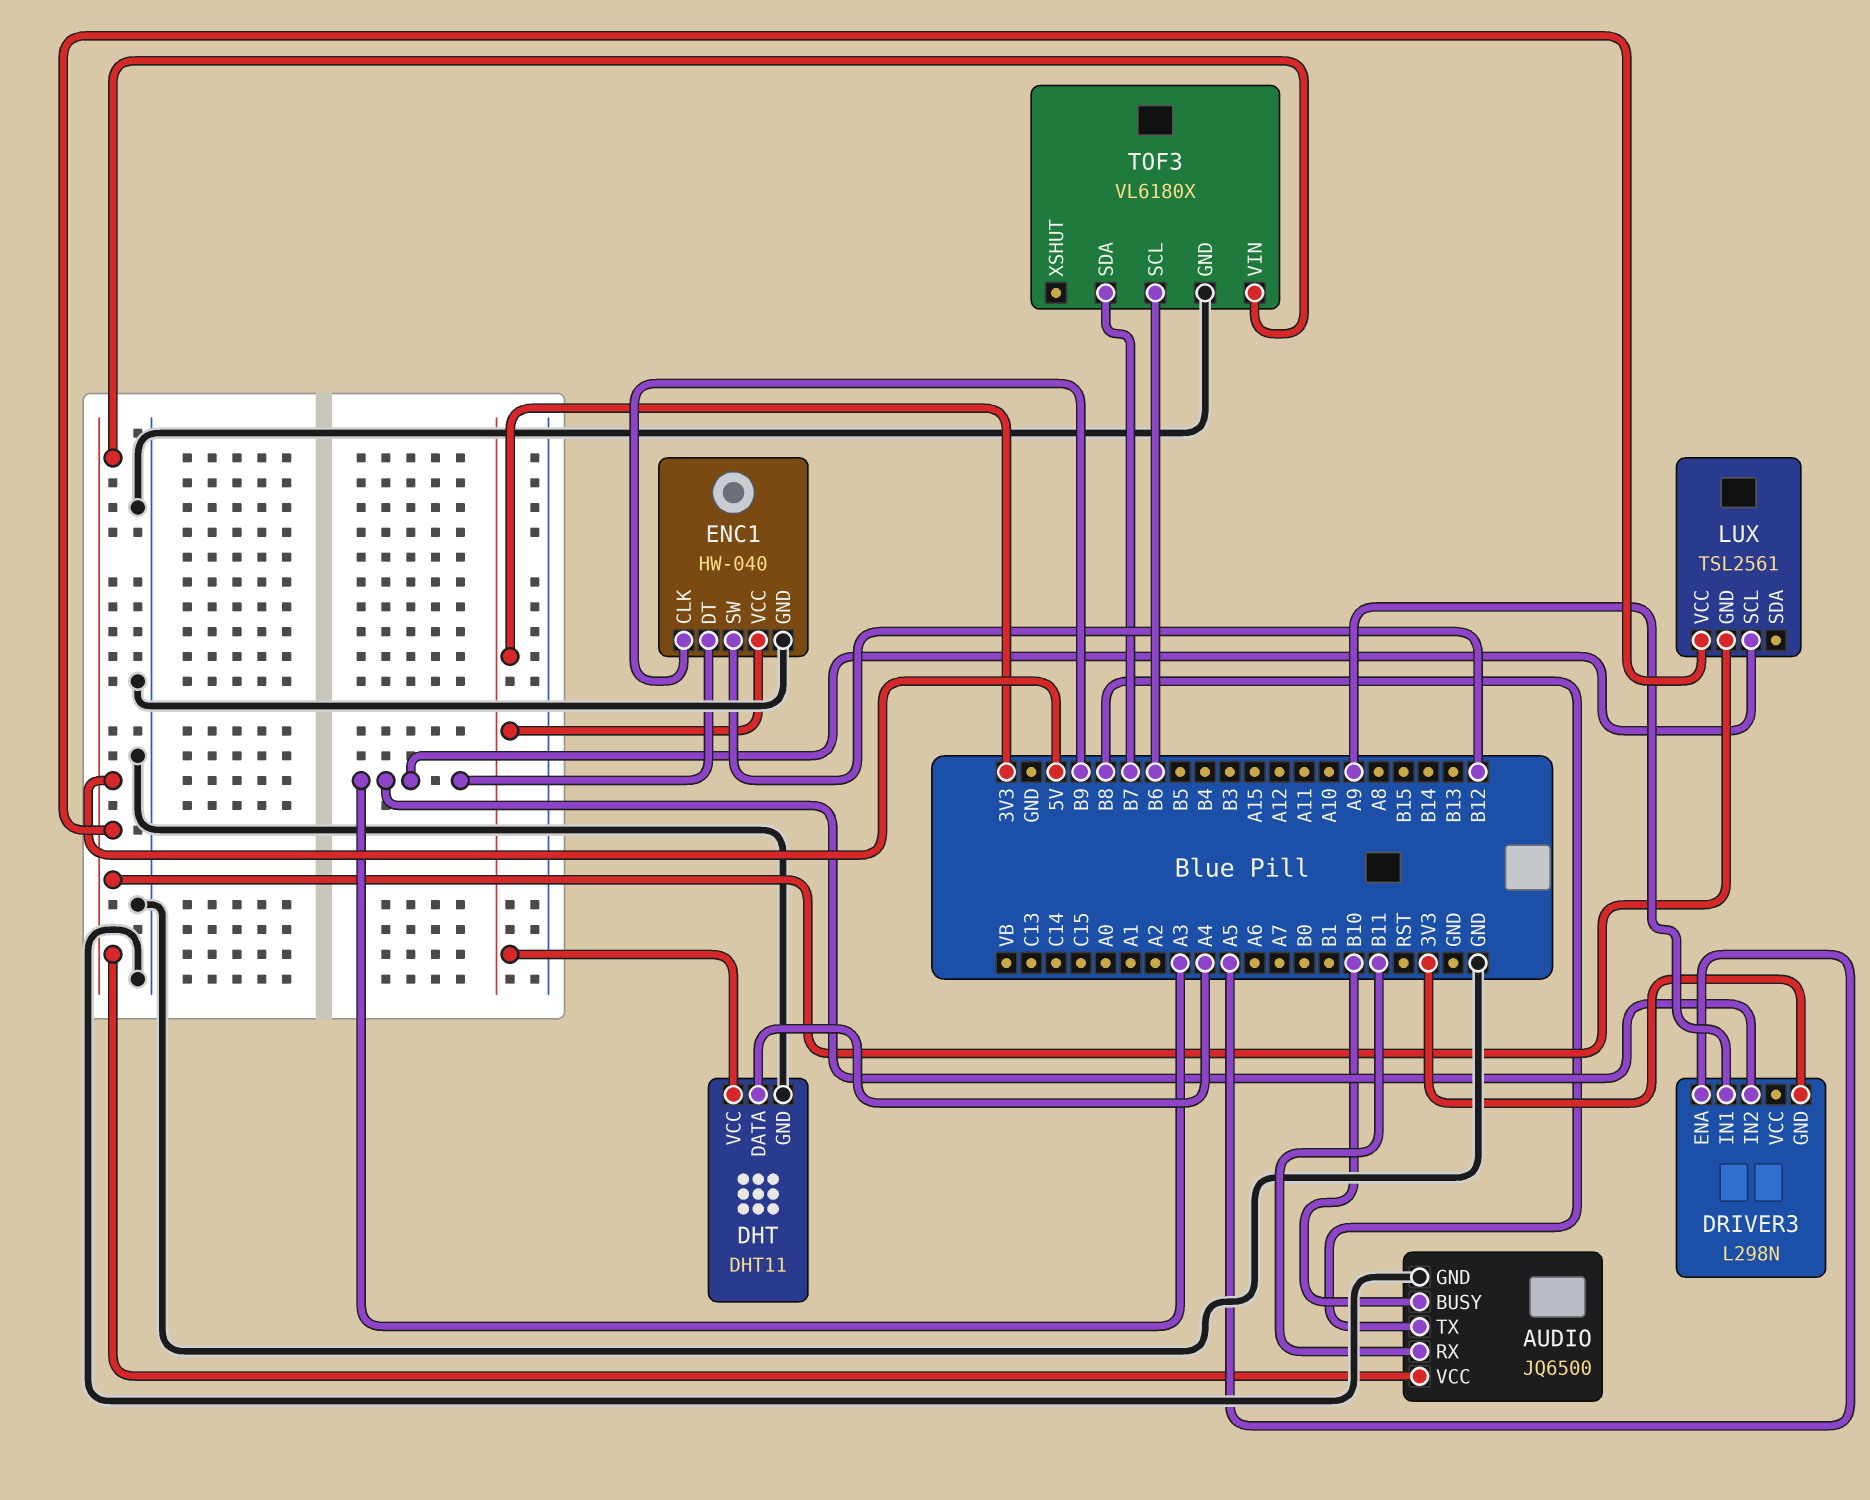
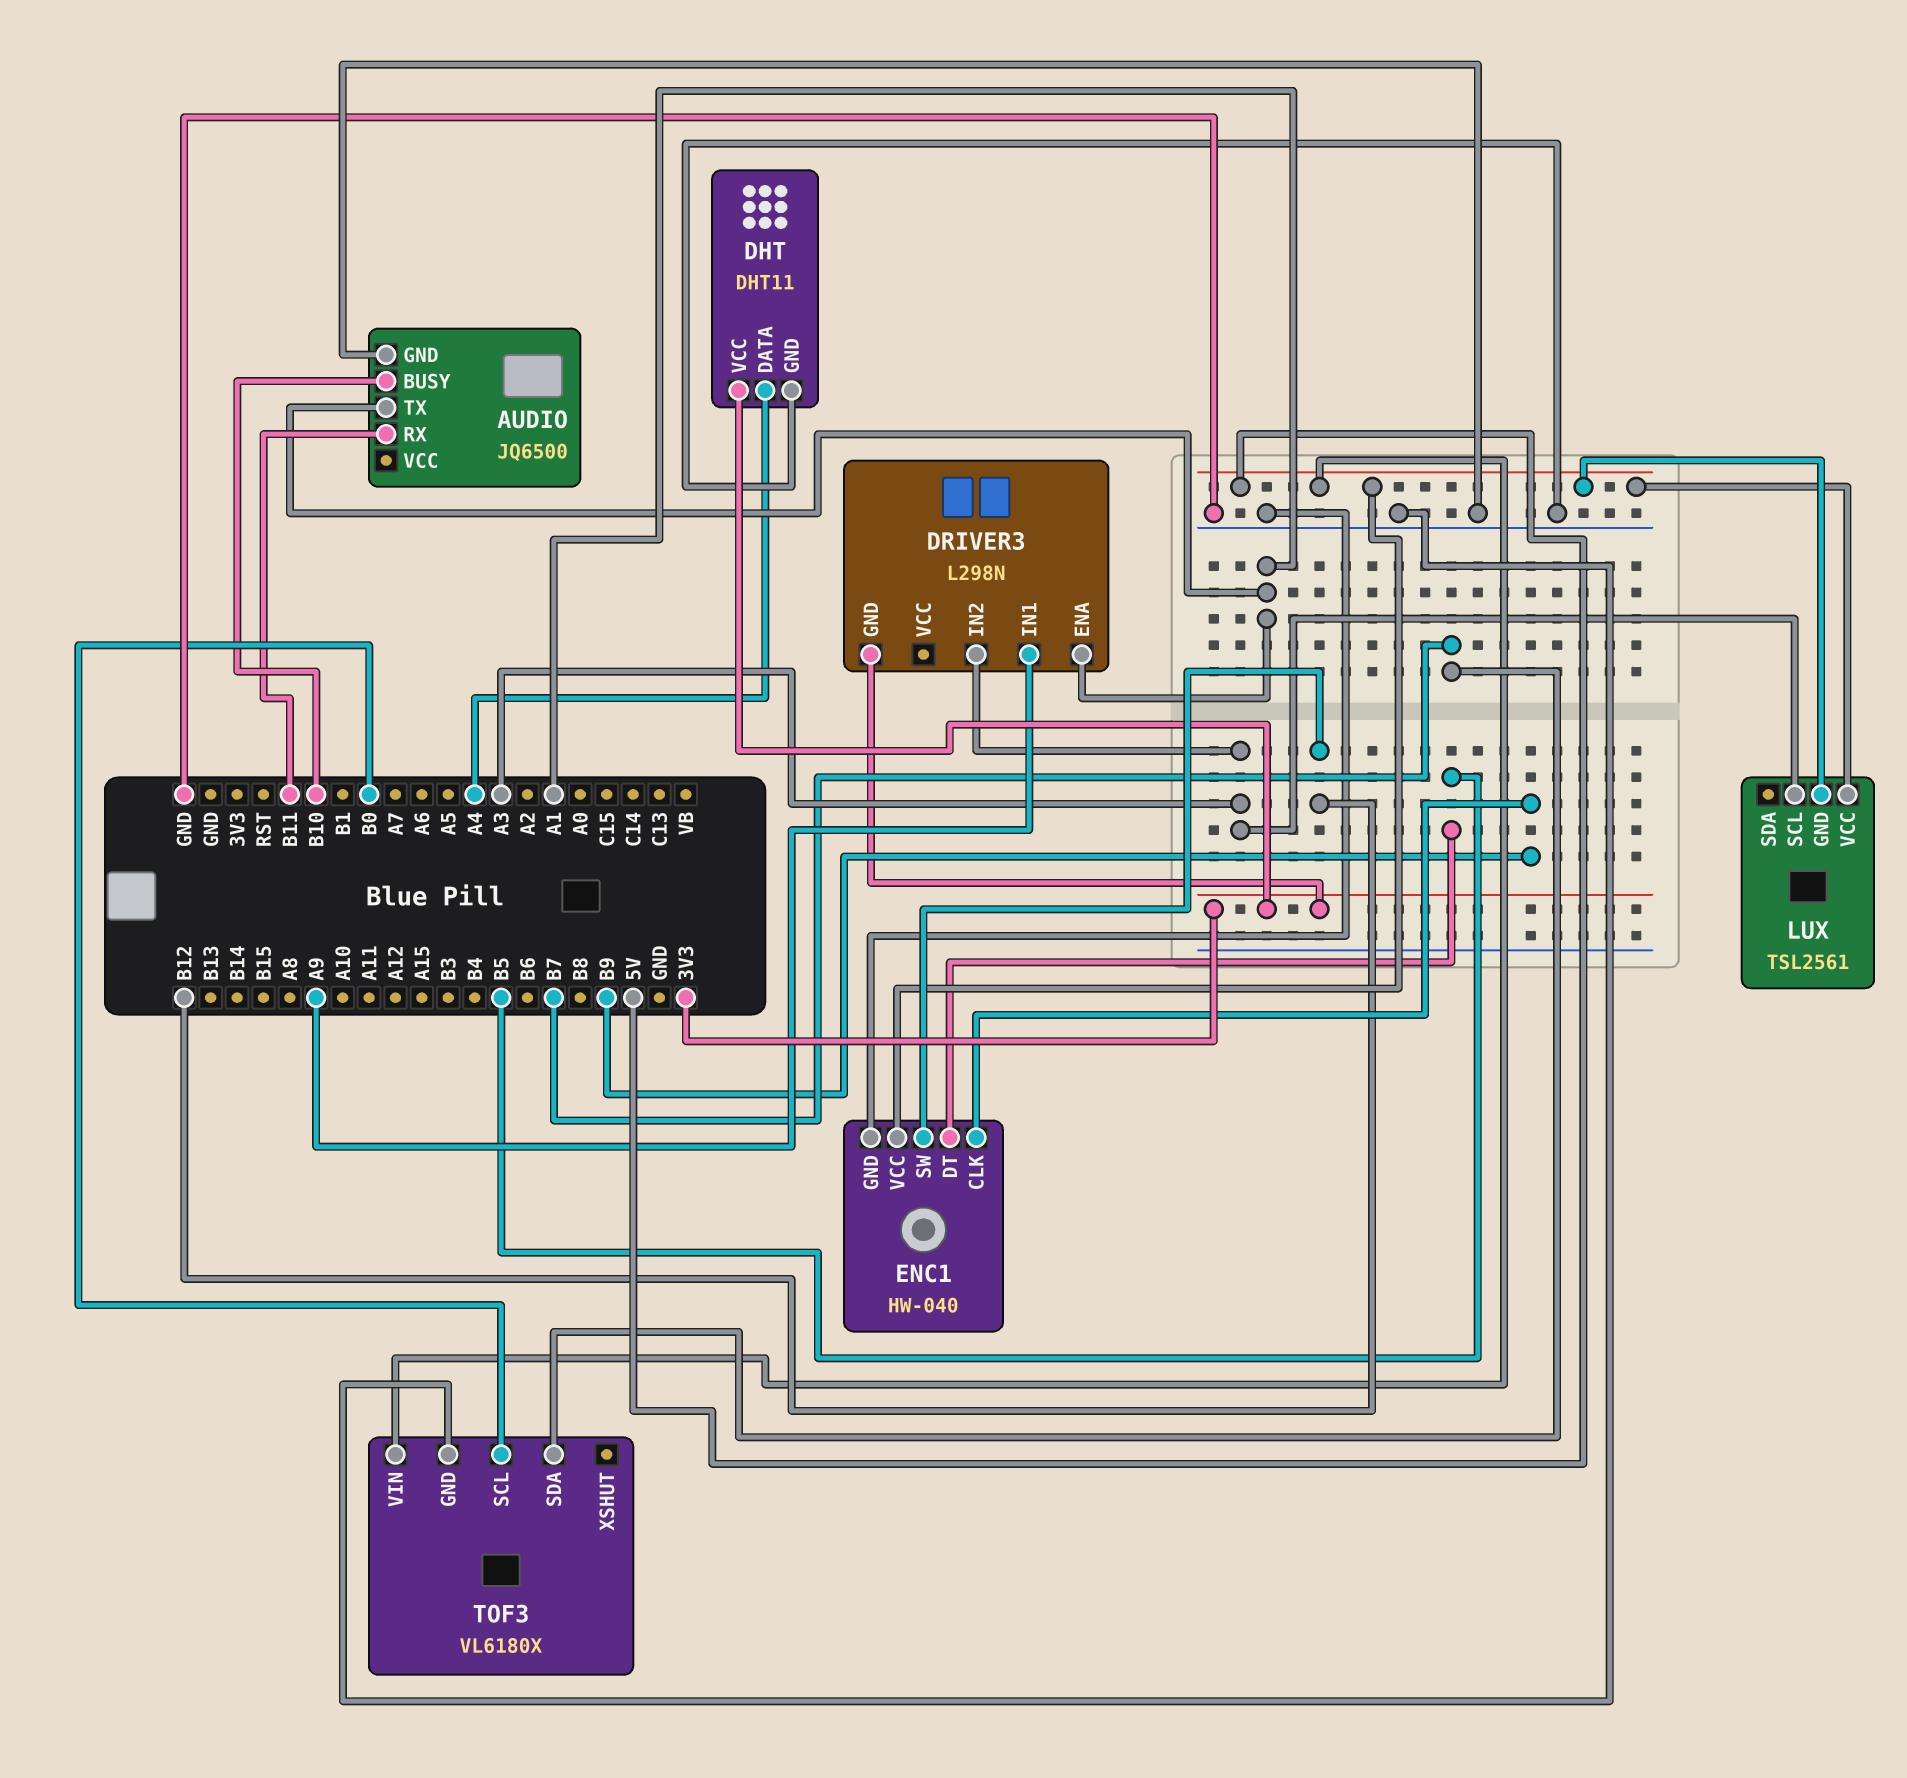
AUDIO pin TX: B8 -> A1
AUDIO pin VCC: 5V -> none
DRIVER3 pin ENA: A5 -> A1
ENC1 pin DT: A3 -> B5
ENC1 pin VCC: 3V3 -> 5V
TOF3 pin SCL: B6 -> B0

